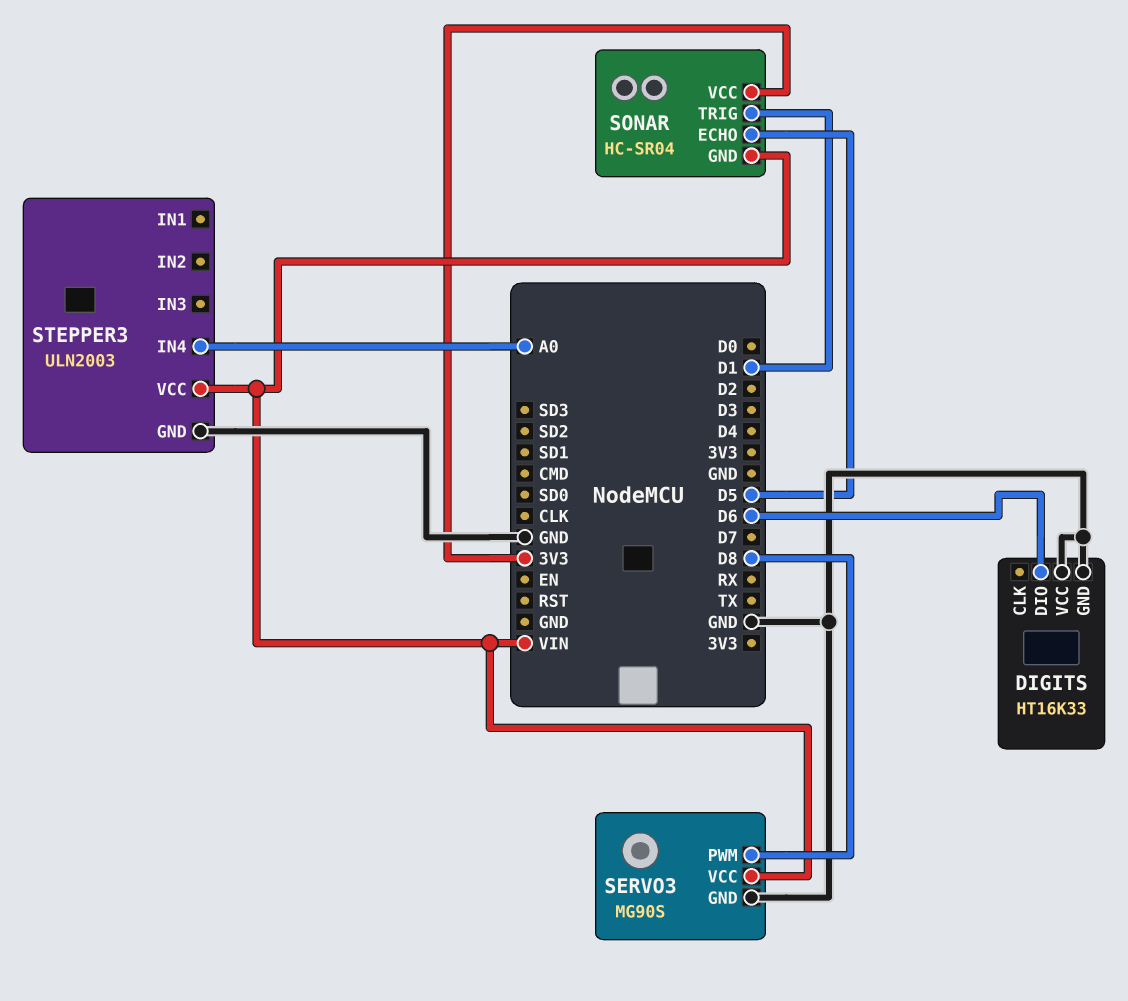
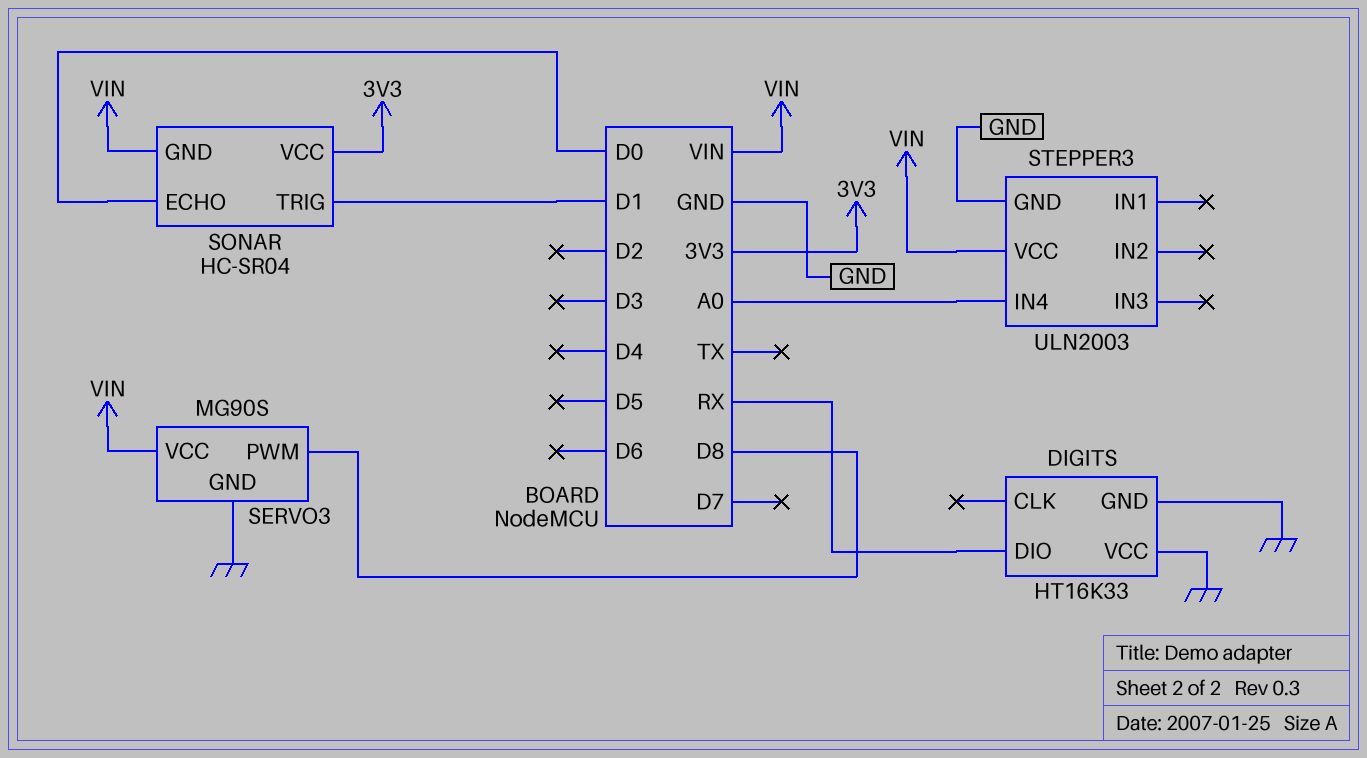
DIGITS pin DIO: D6 -> RX
SONAR pin ECHO: D5 -> D0

